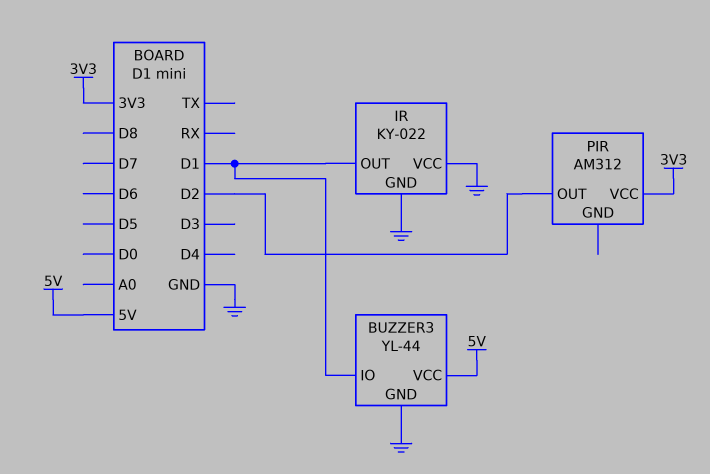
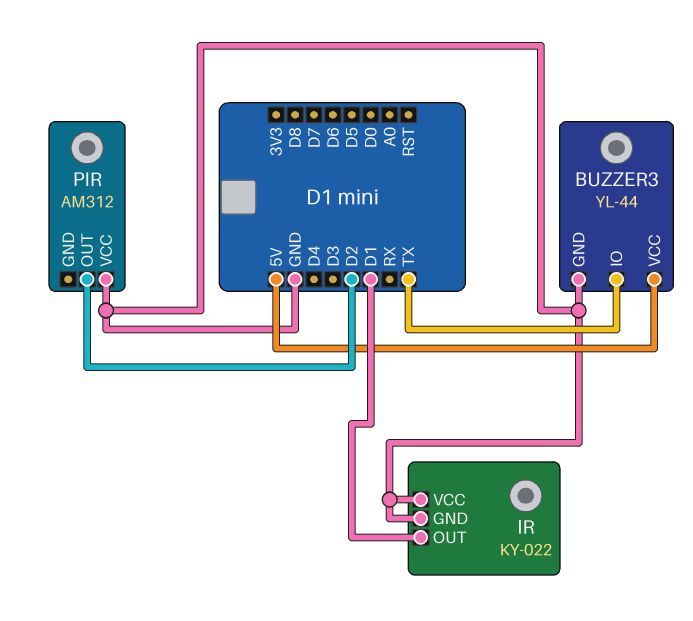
BUZZER3 pin IO: D1 -> TX
PIR pin VCC: 3V3 -> GND

